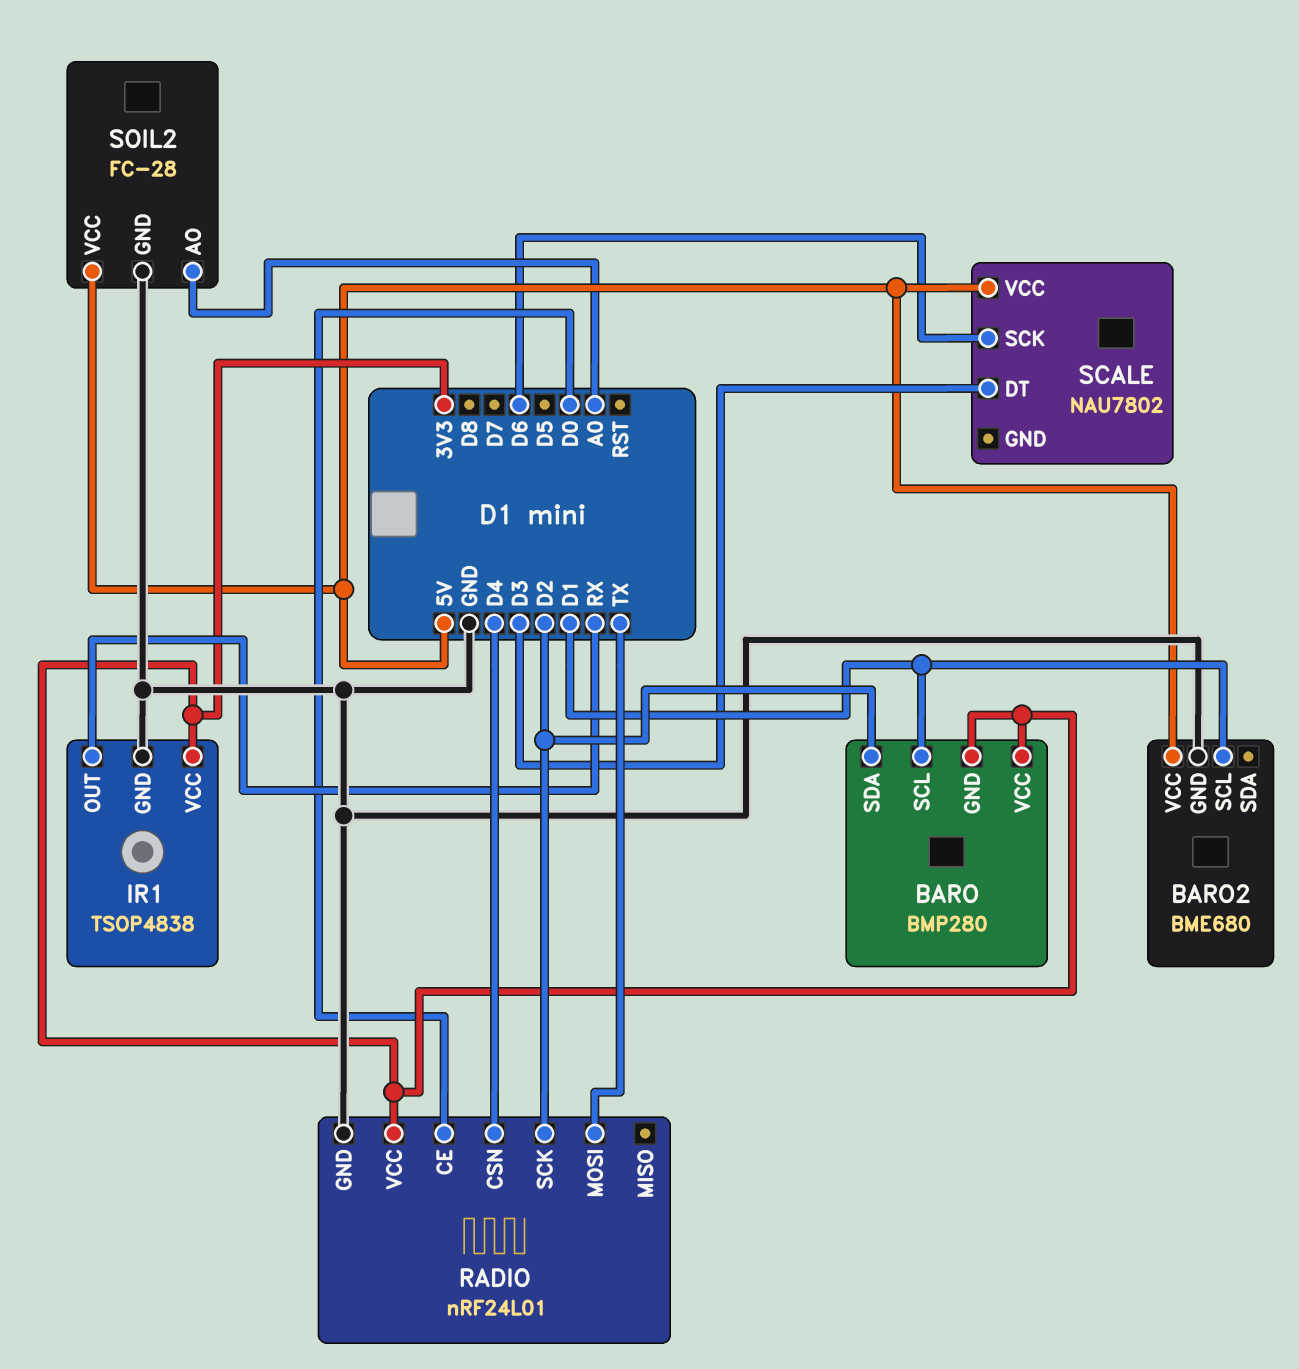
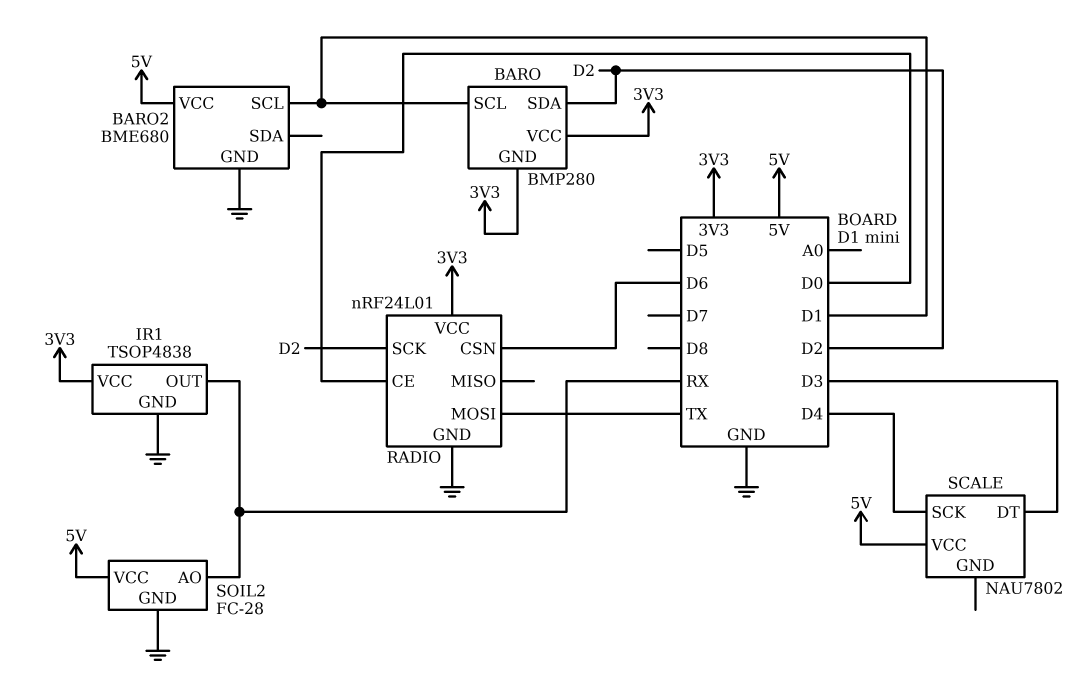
RADIO pin CSN: D4 -> D6
SCALE pin SCK: D6 -> D4
SOIL2 pin AO: A0 -> RX

